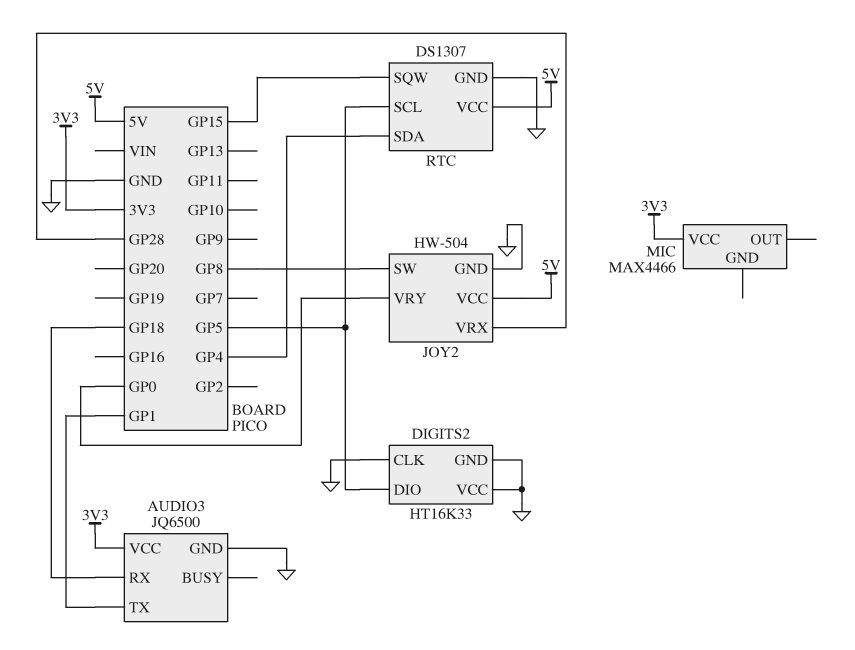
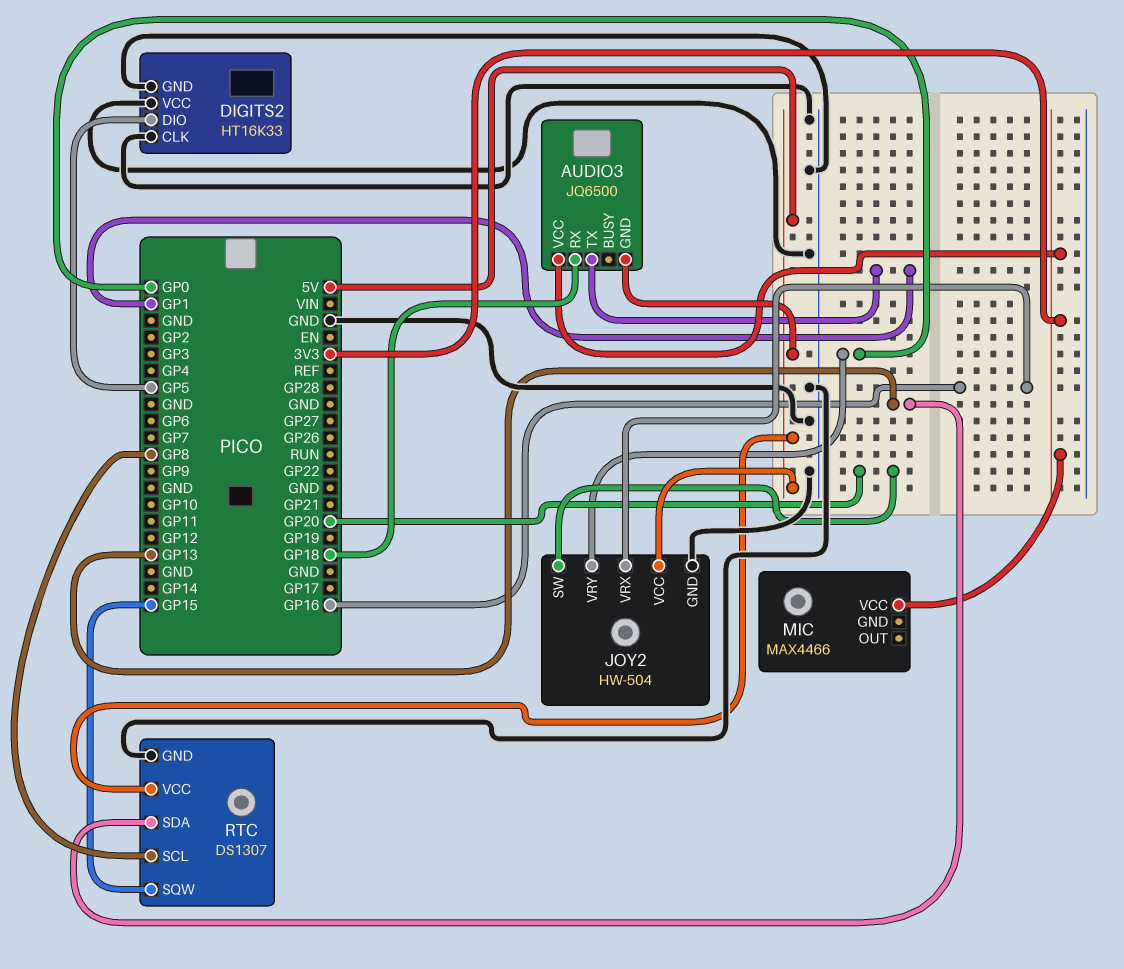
AUDIO3 pin GND: GND -> 5V
JOY2 pin SW: GP8 -> GP20
JOY2 pin VRX: GP28 -> GP16
RTC pin SCL: GP5 -> GP8
RTC pin SDA: GP4 -> GP13

